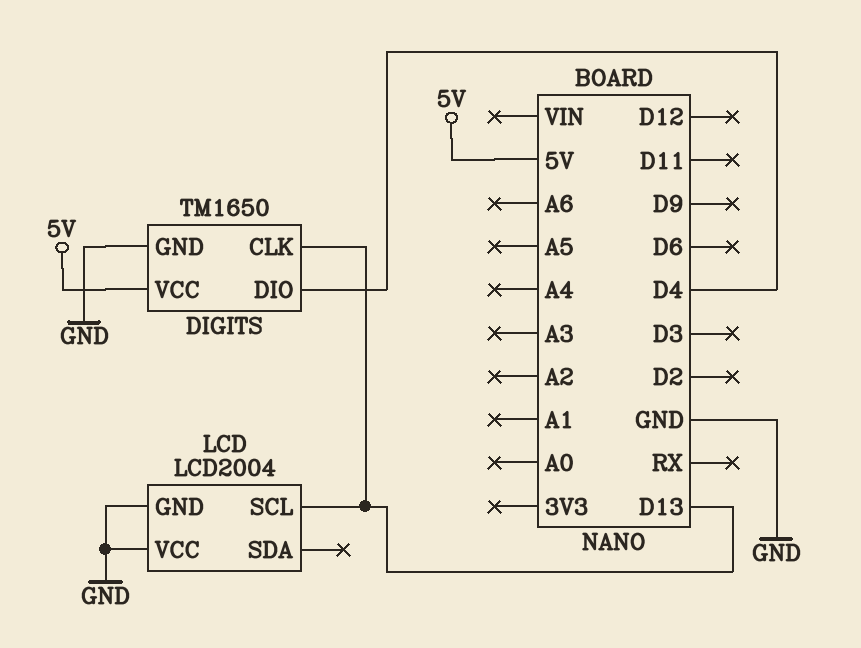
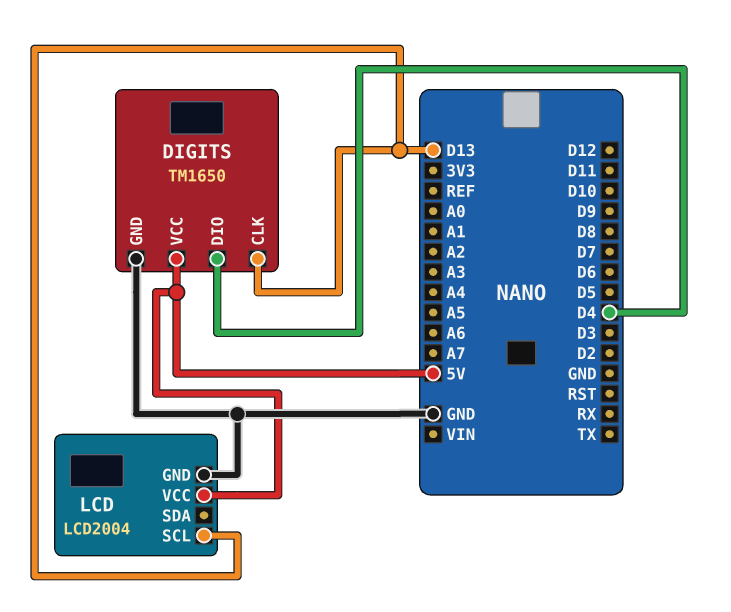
LCD pin VCC: GND -> 5V

